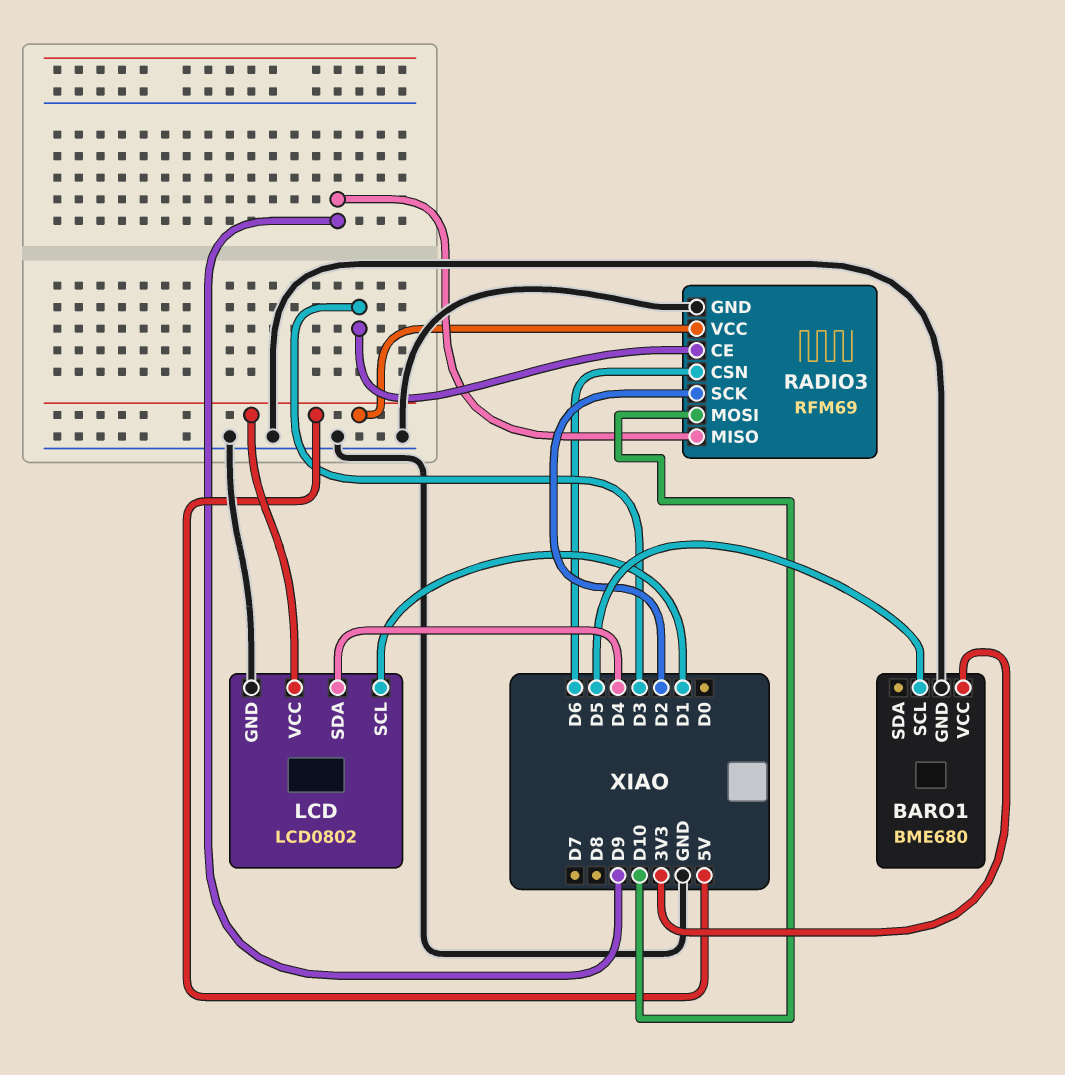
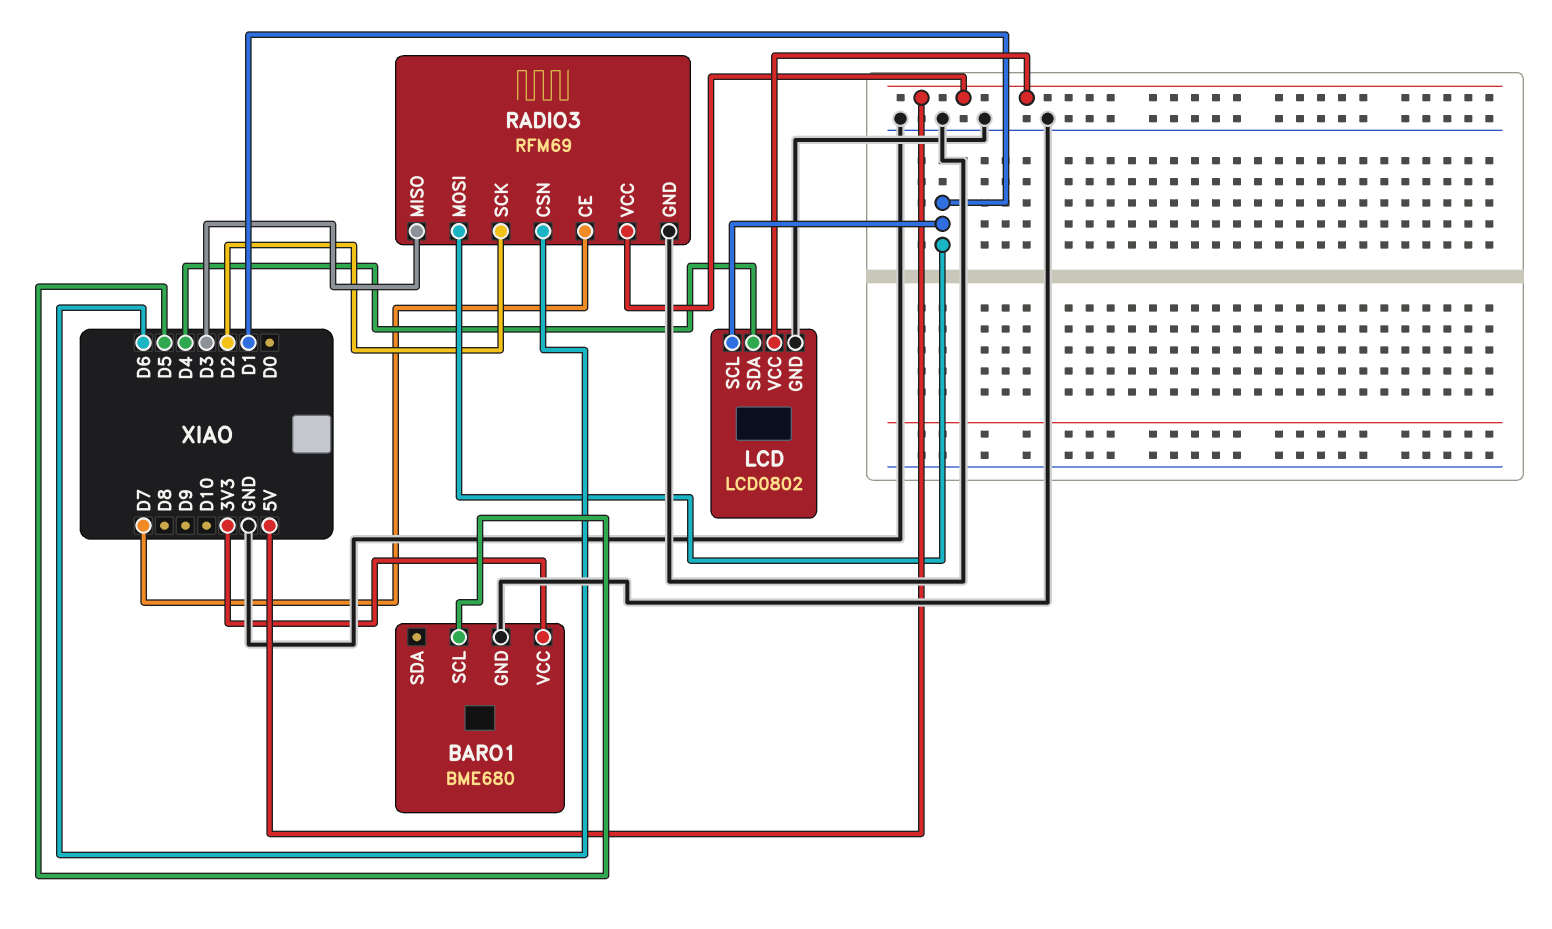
RADIO3 pin CE: D3 -> D7
RADIO3 pin MISO: D9 -> D3
RADIO3 pin MOSI: D10 -> D1

